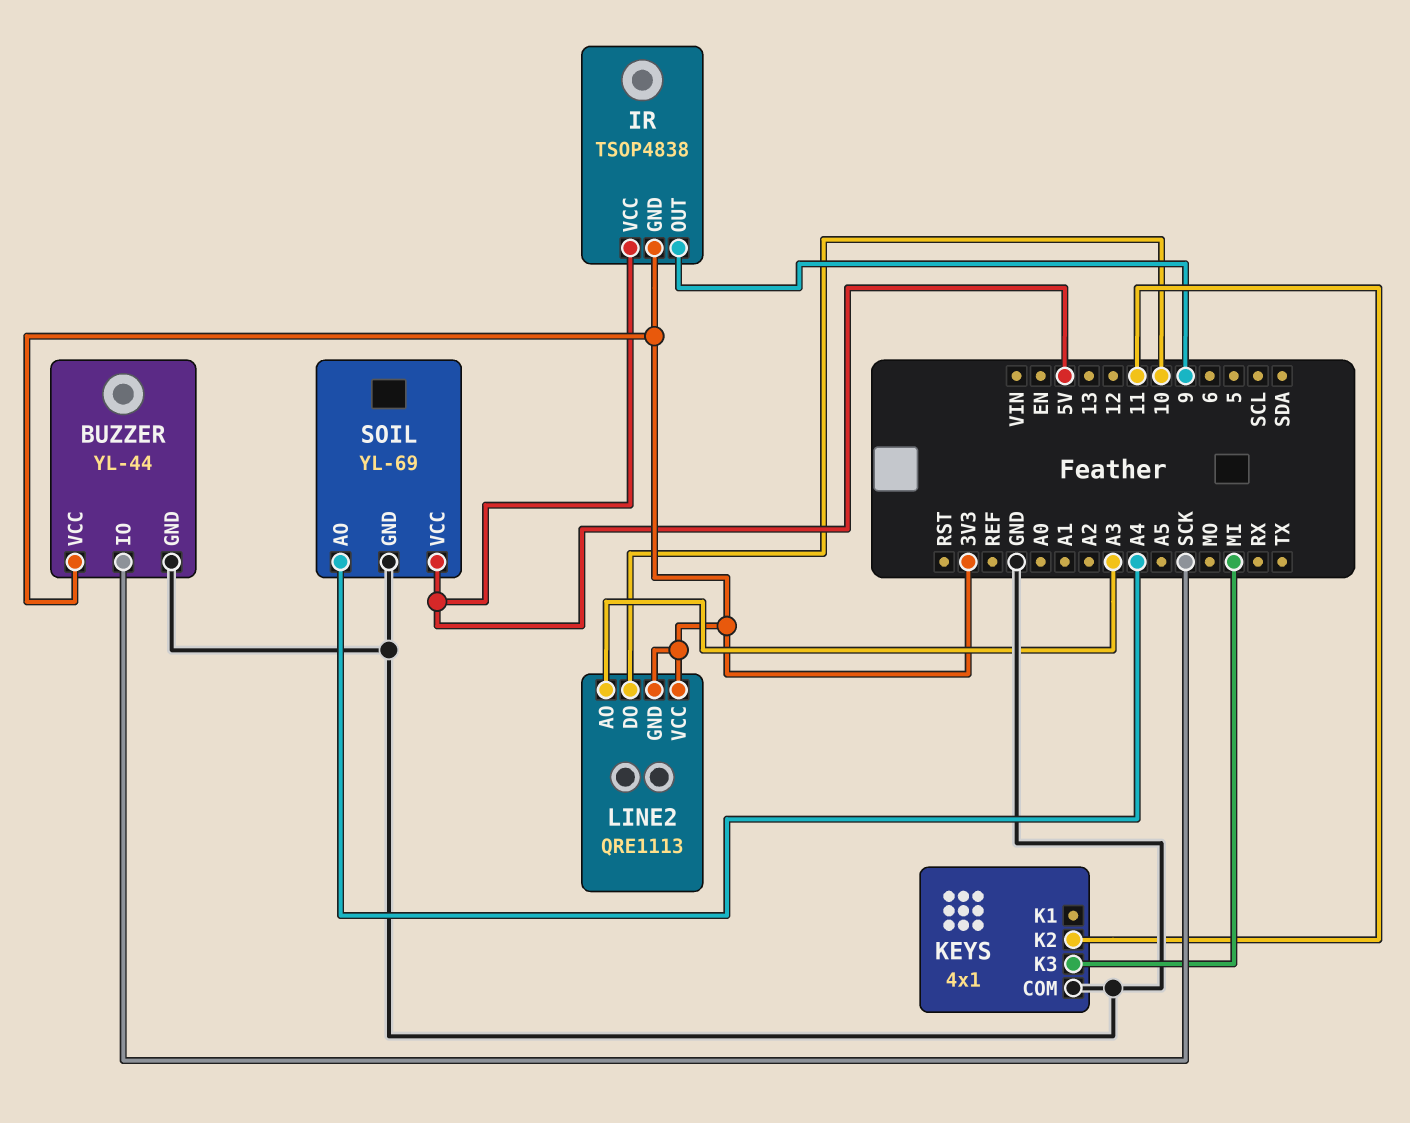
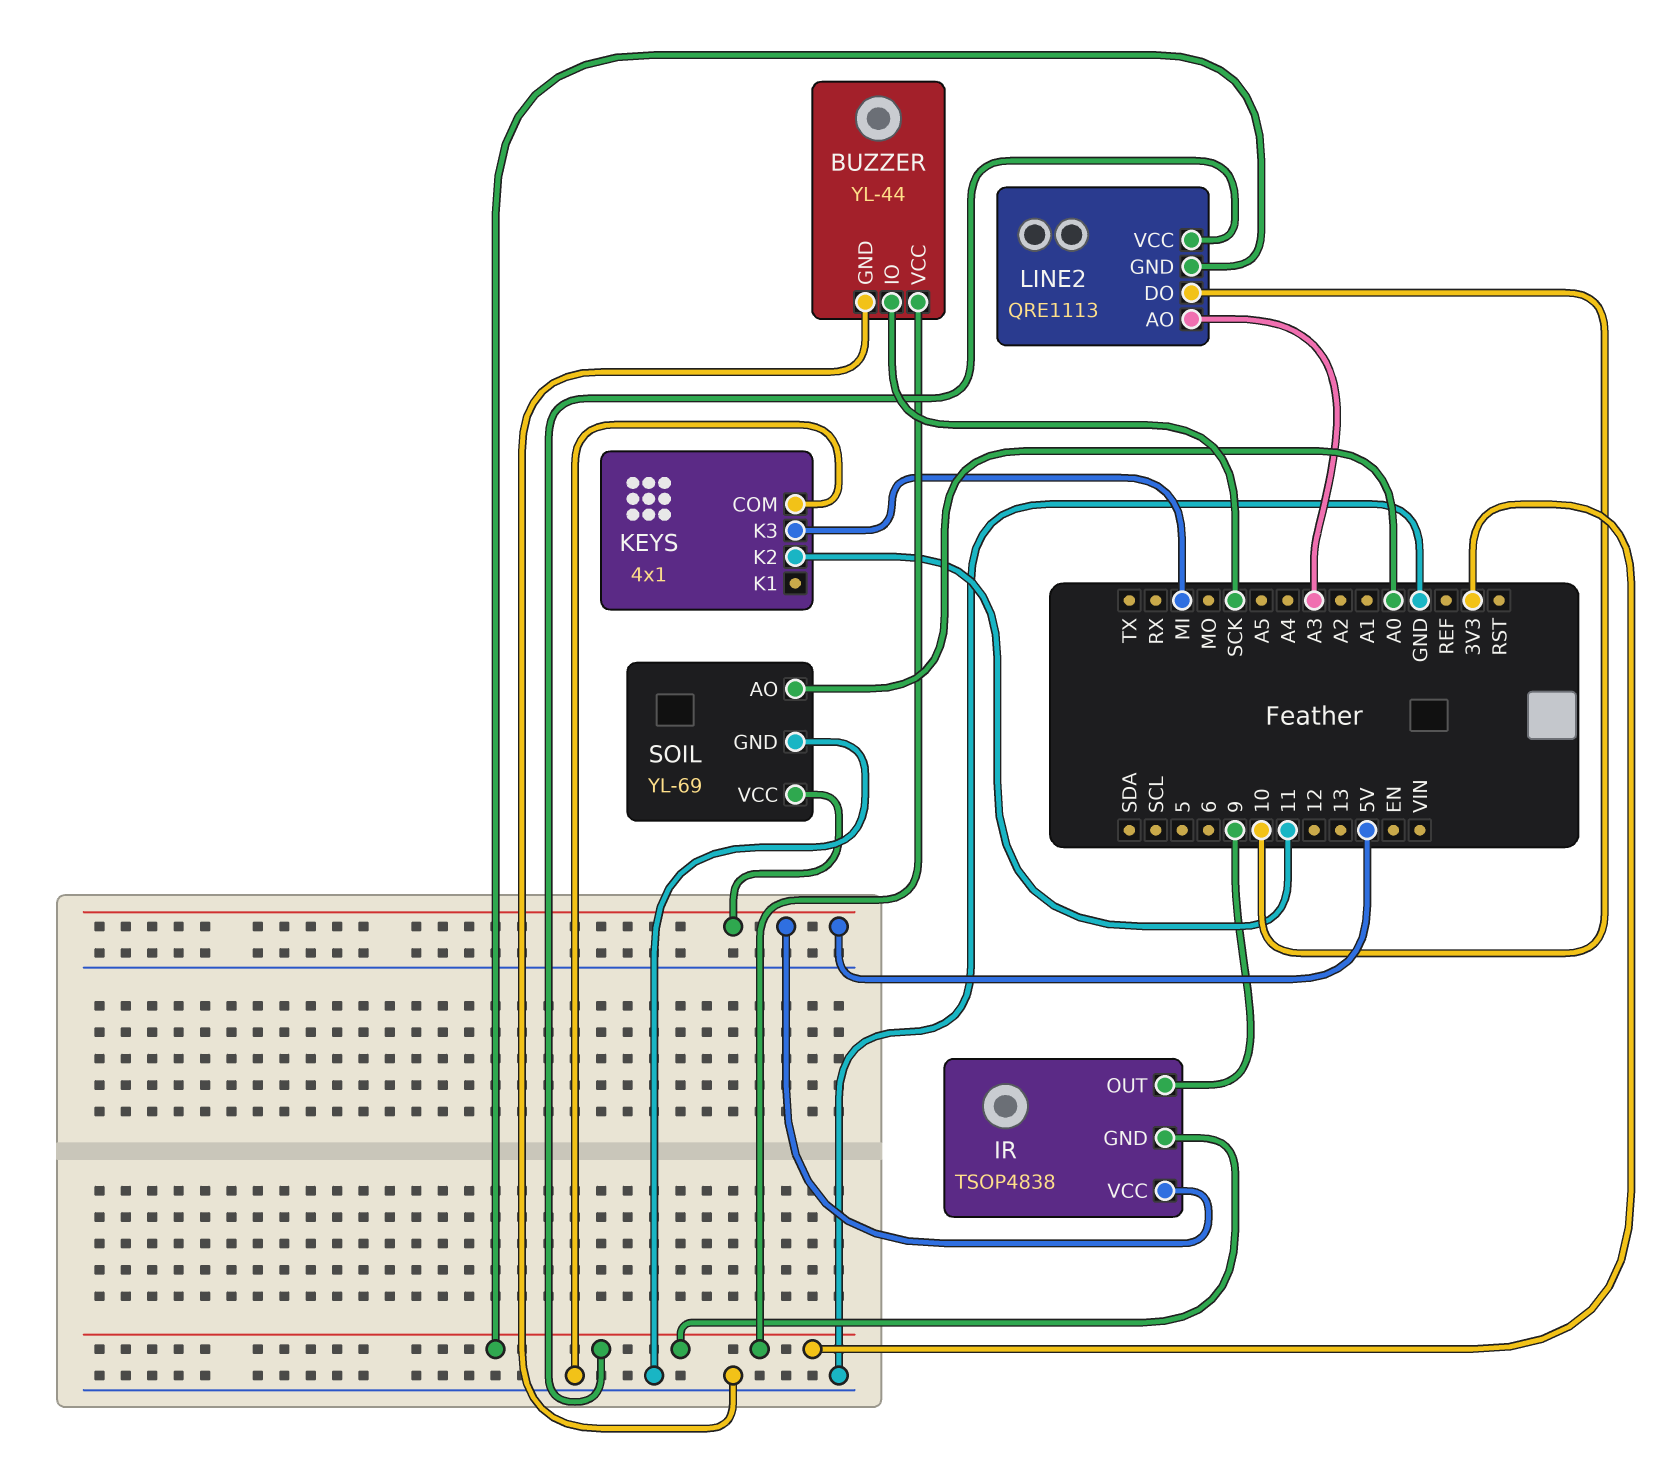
SOIL pin AO: A4 -> A0

